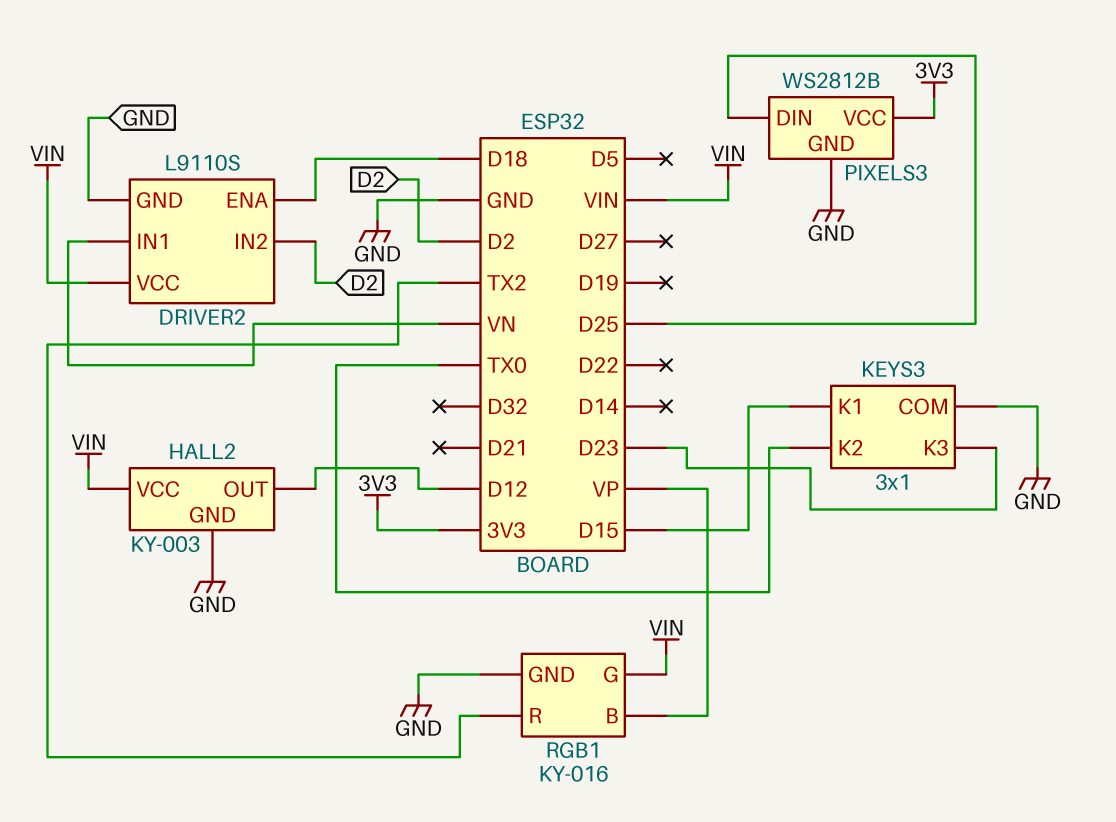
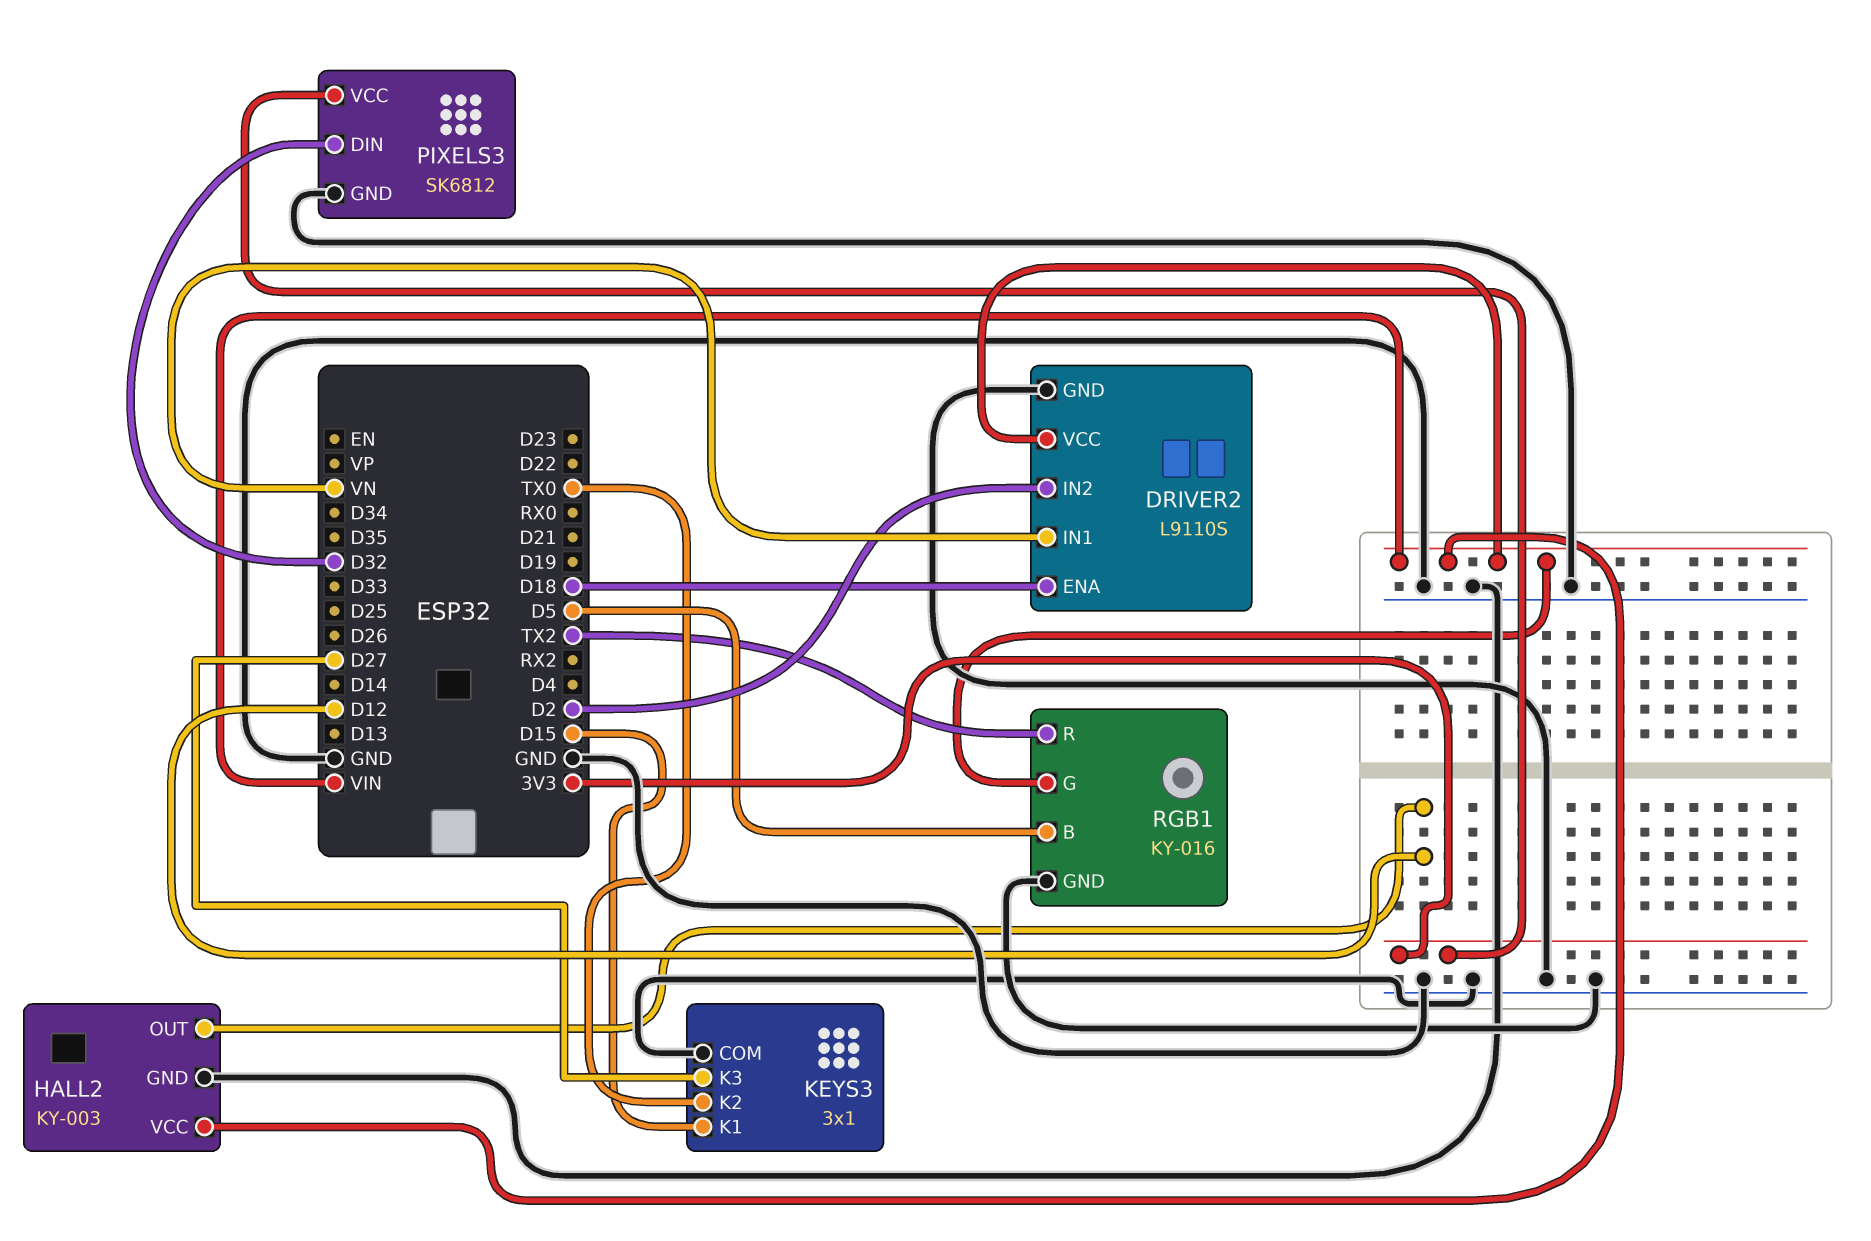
KEYS3 pin K3: D23 -> D27
PIXELS3: WS2812B -> SK6812
PIXELS3 pin DIN: D25 -> D32
RGB1 pin B: VP -> D5

